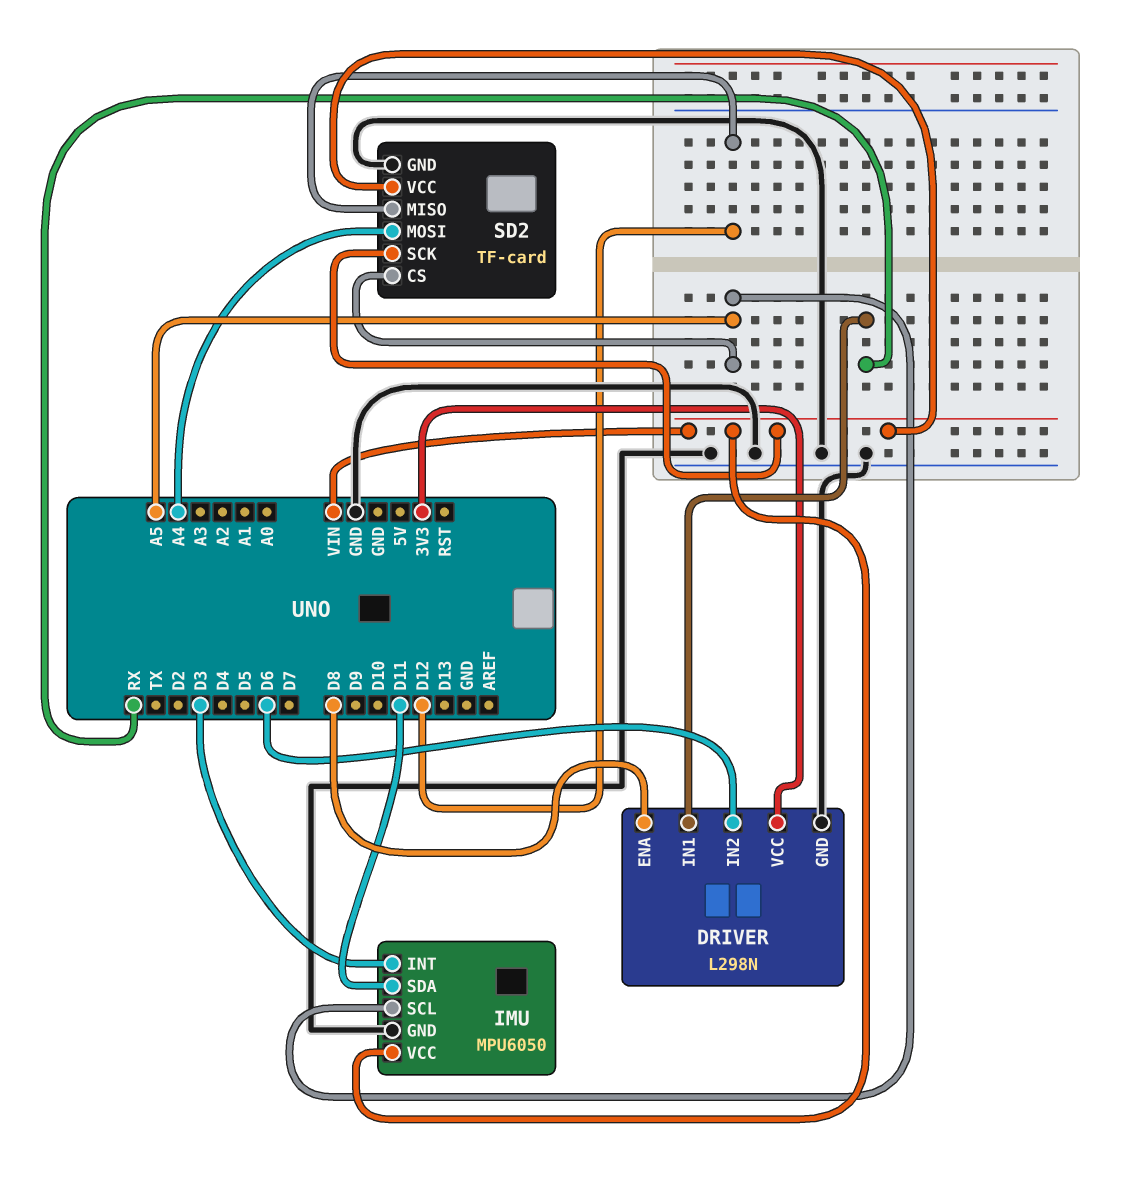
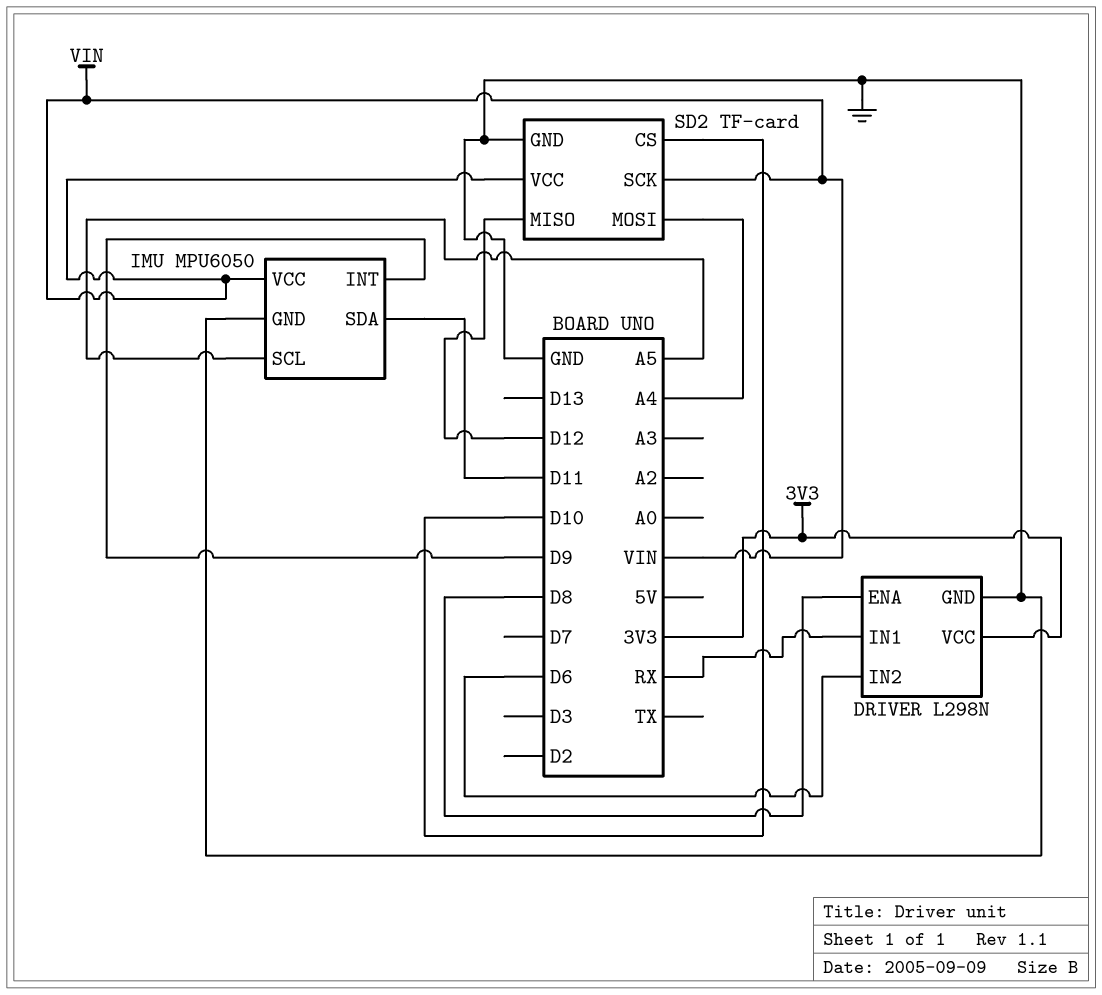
IMU pin INT: D3 -> D9
SD2 pin CS: A5 -> D10

